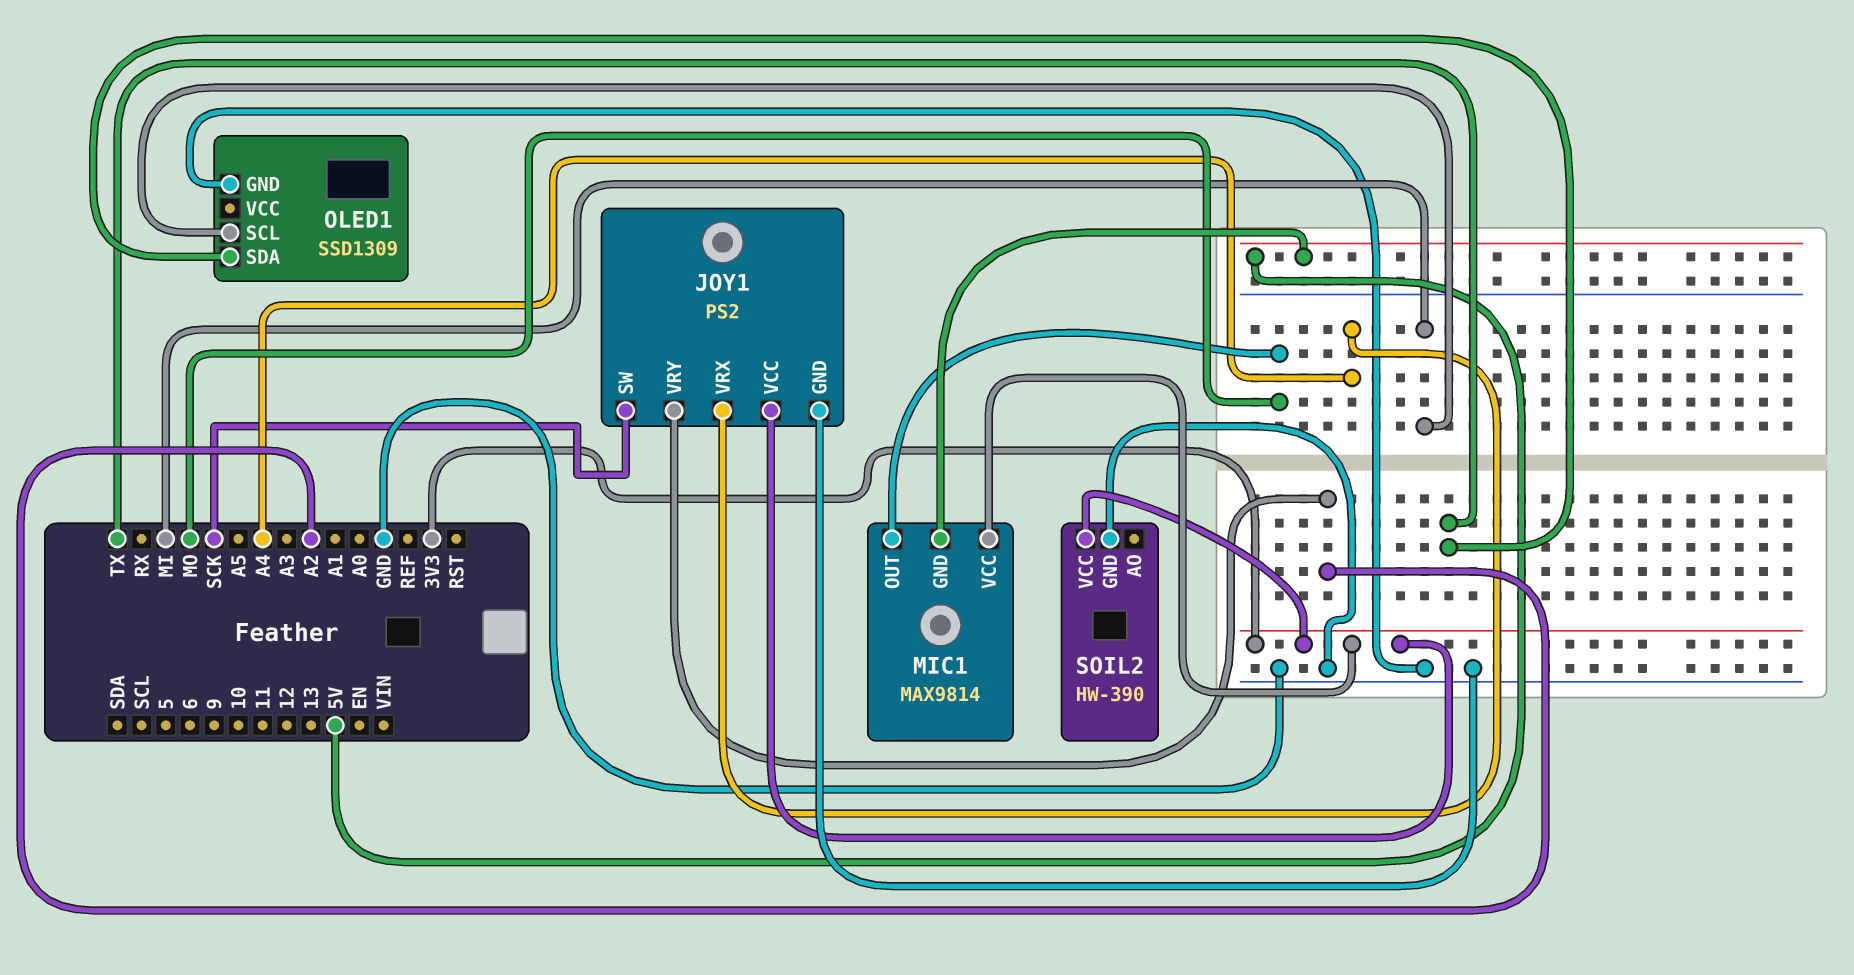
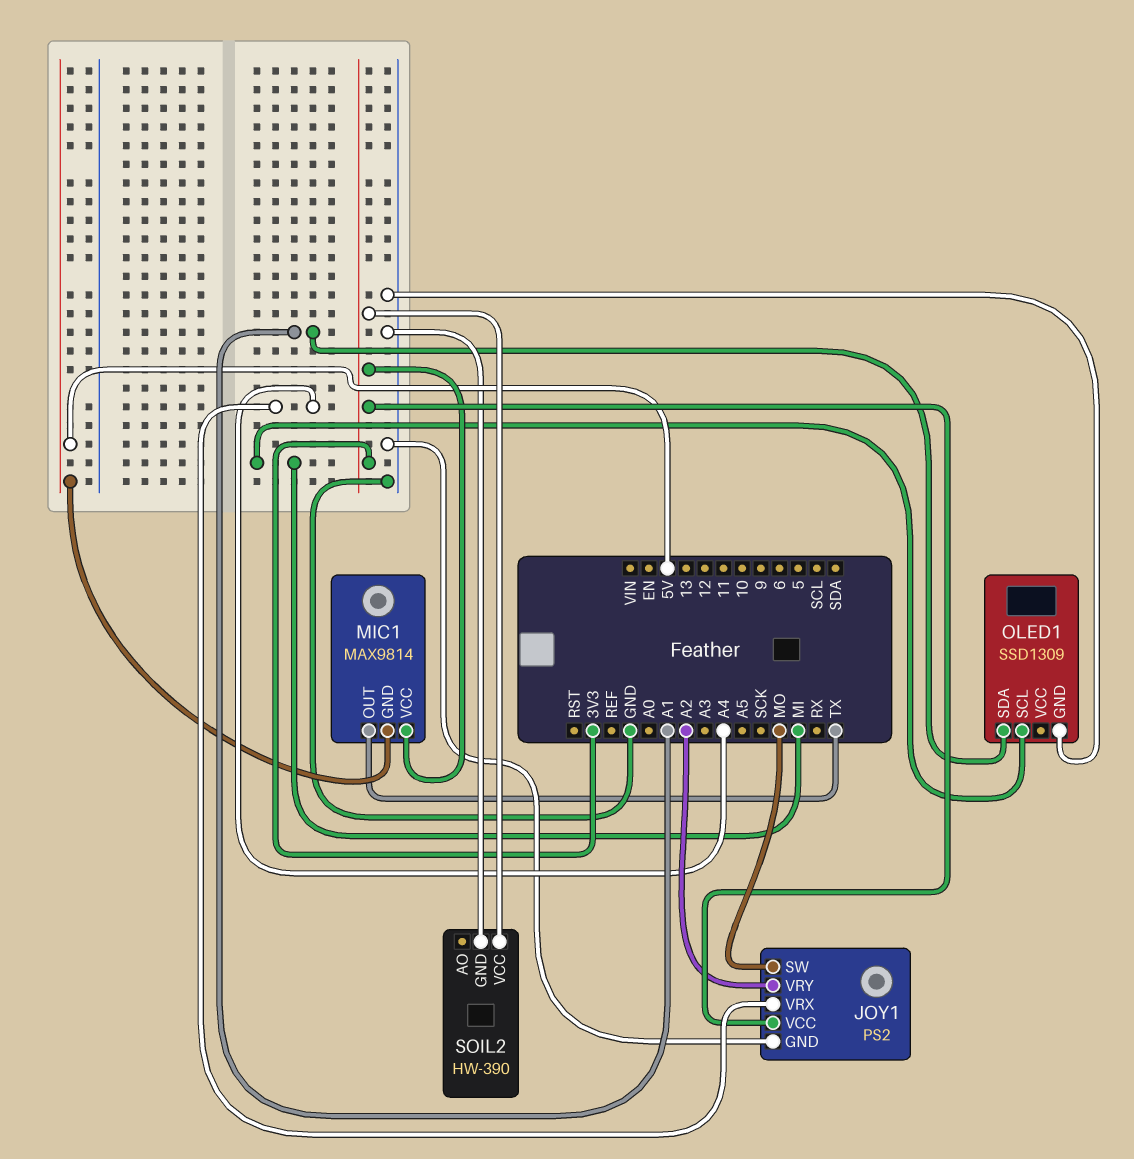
JOY1 pin SW: SCK -> MO
MIC1 pin OUT: MO -> TX
OLED1 pin SDA: TX -> A1

